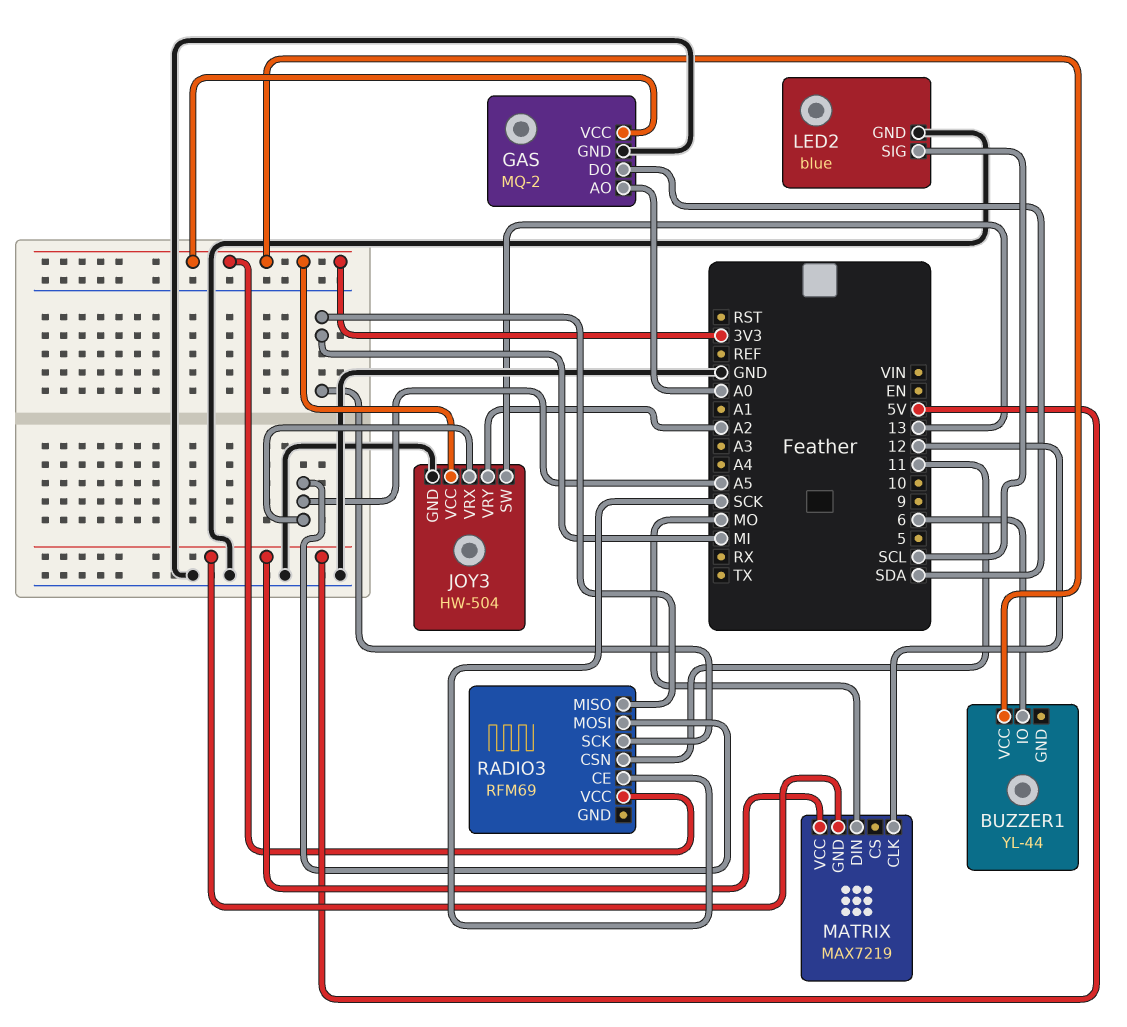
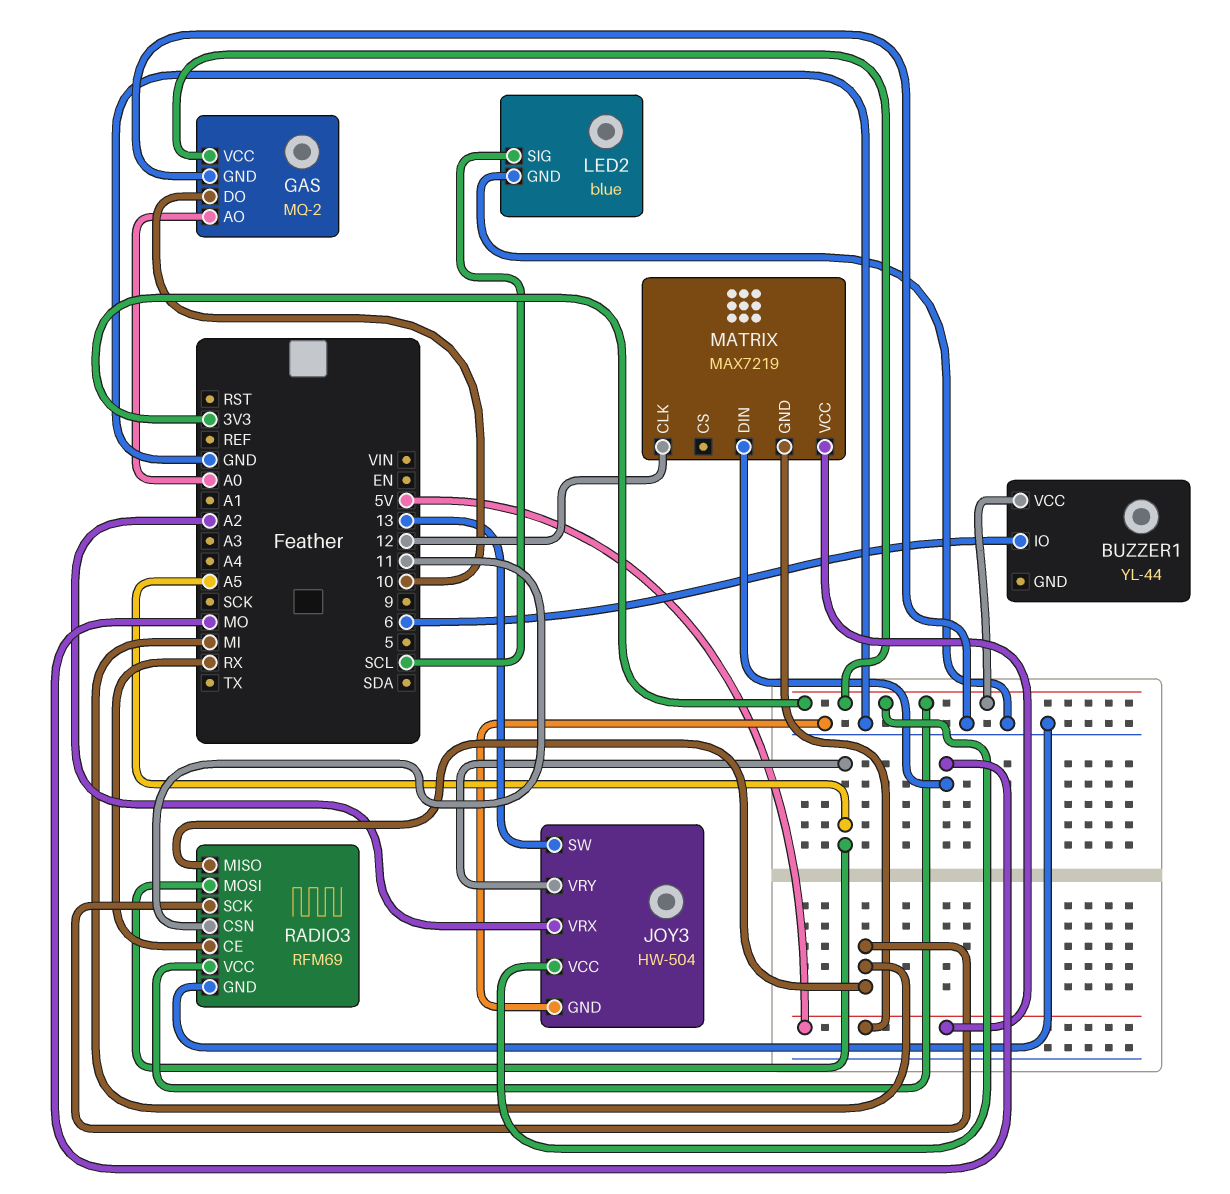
GAS pin DO: SDA -> 10
JOY3 pin VRX: A5 -> A2
JOY3 pin VRY: A2 -> A5
RADIO3 pin CE: SCK -> RX
RADIO3 pin GND: none -> GND

